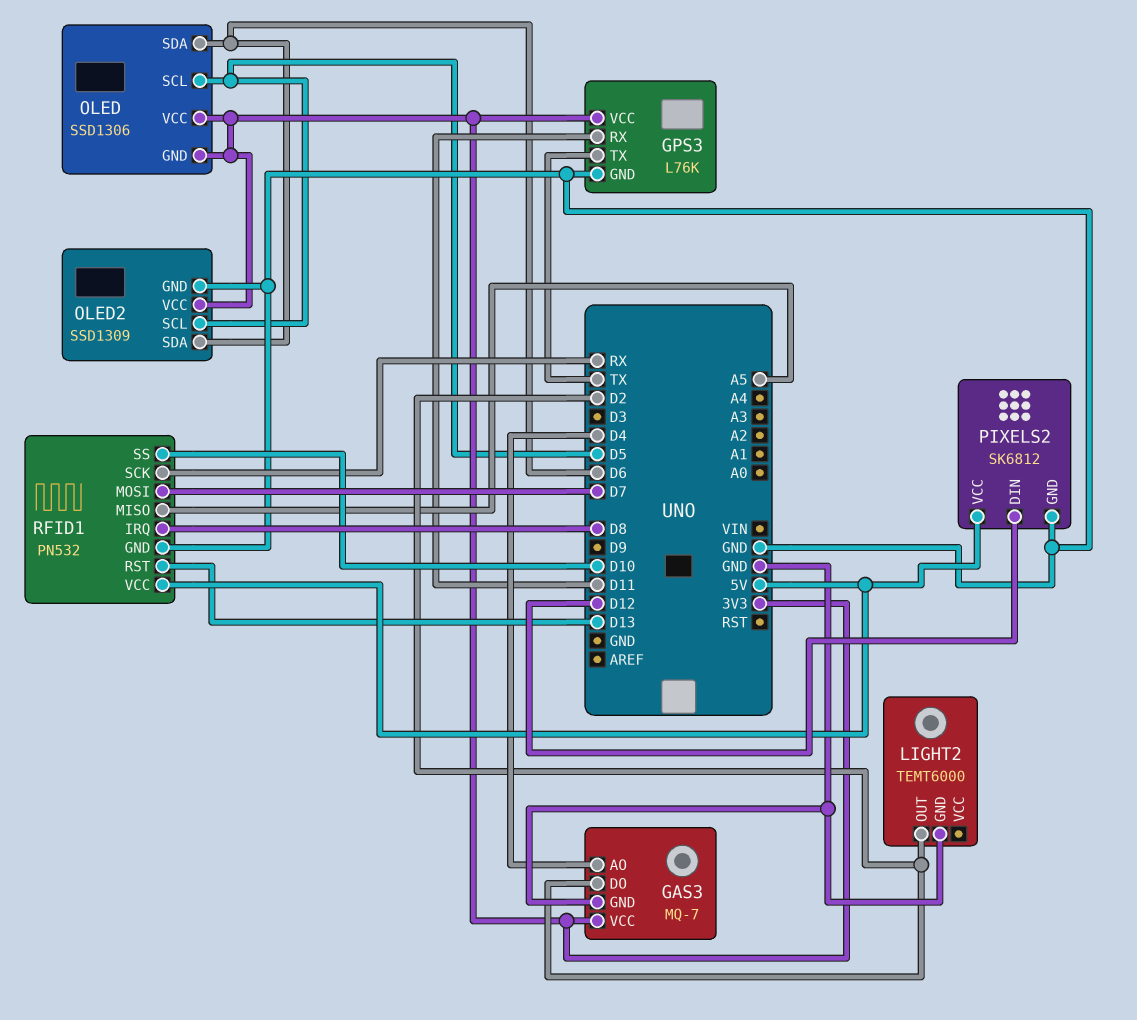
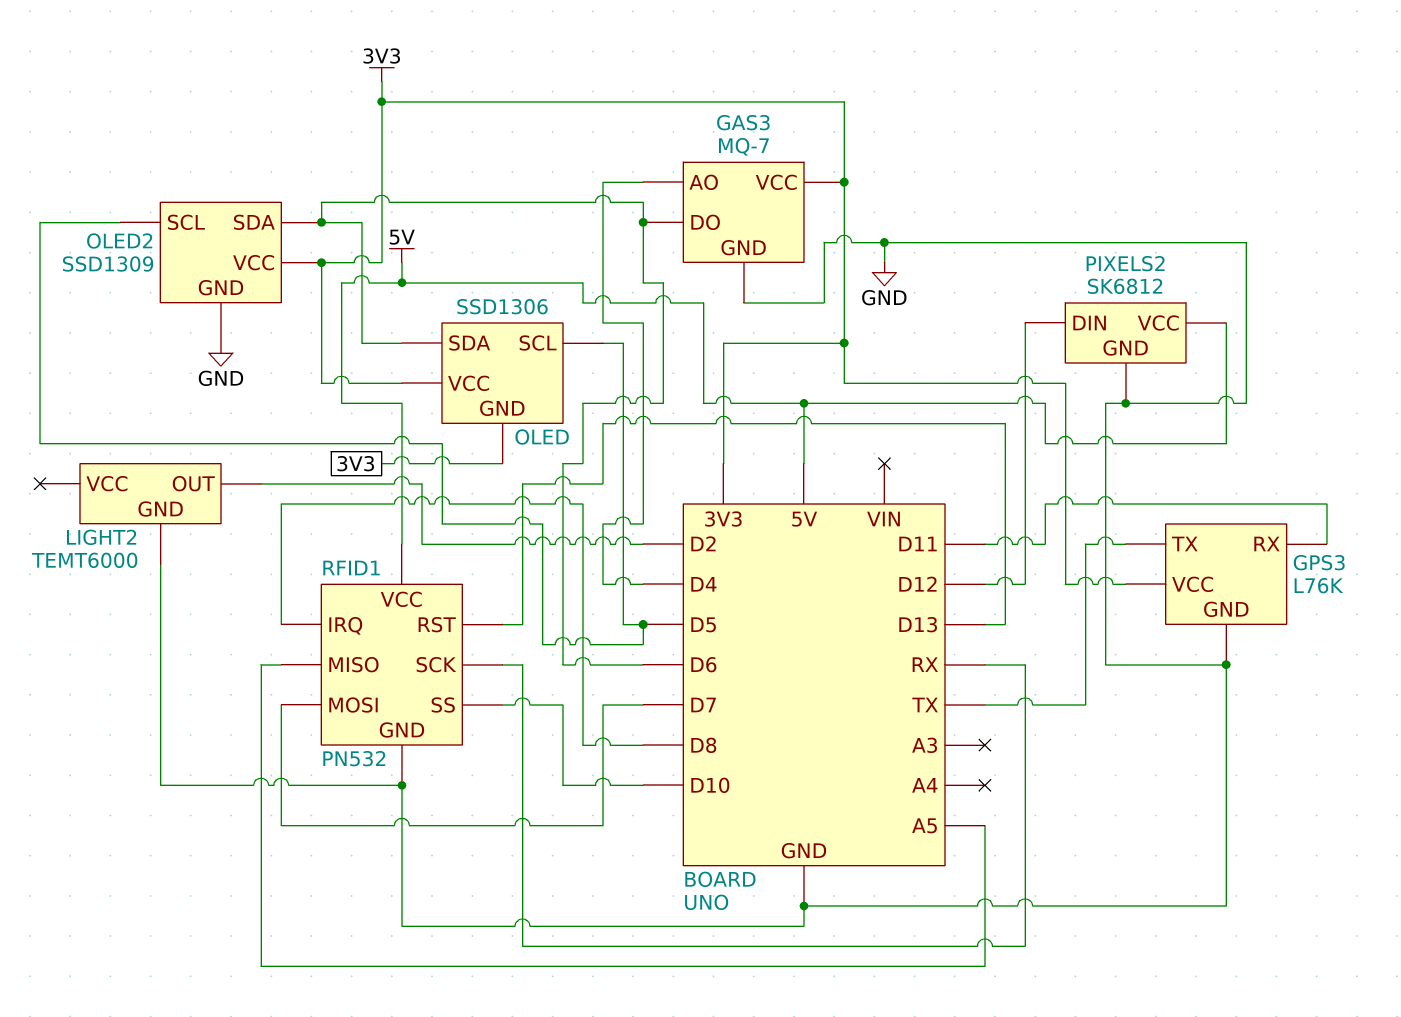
GAS3 pin DO: D2 -> D6

